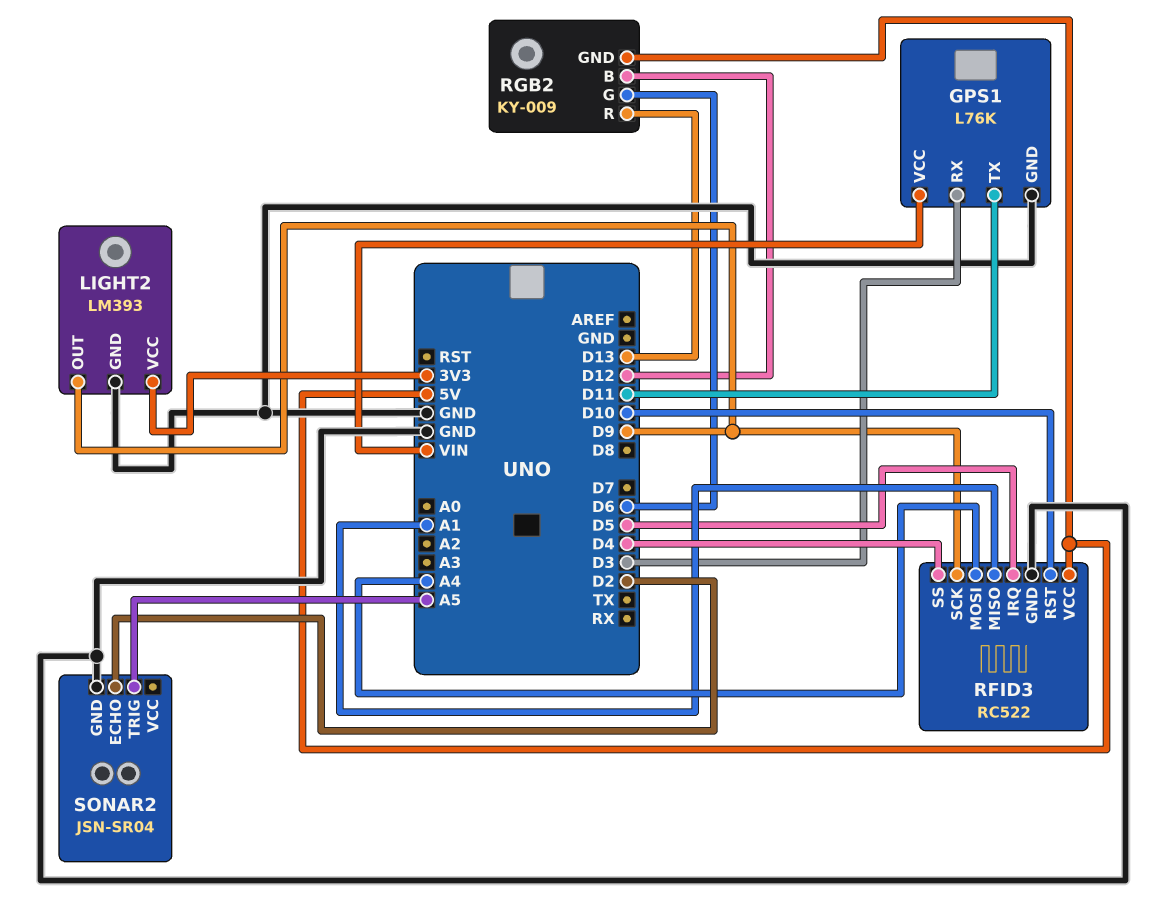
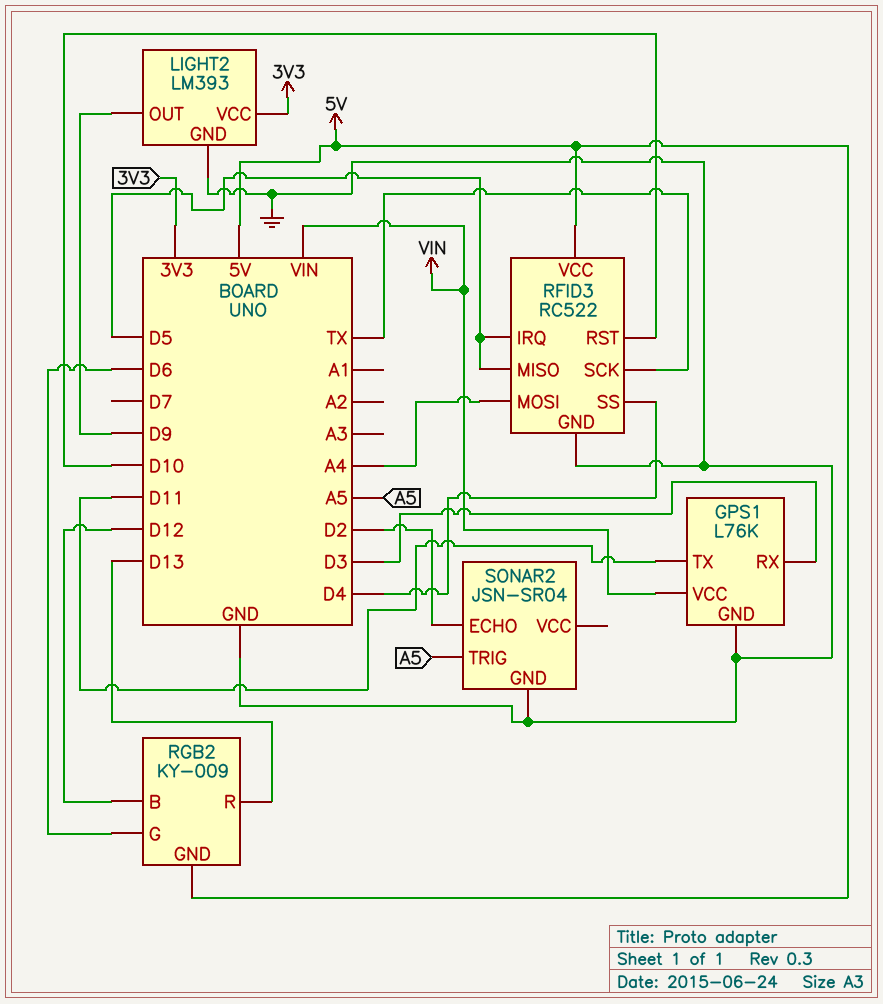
RFID3 pin MISO: A1 -> D5
RFID3 pin SCK: D9 -> TX

